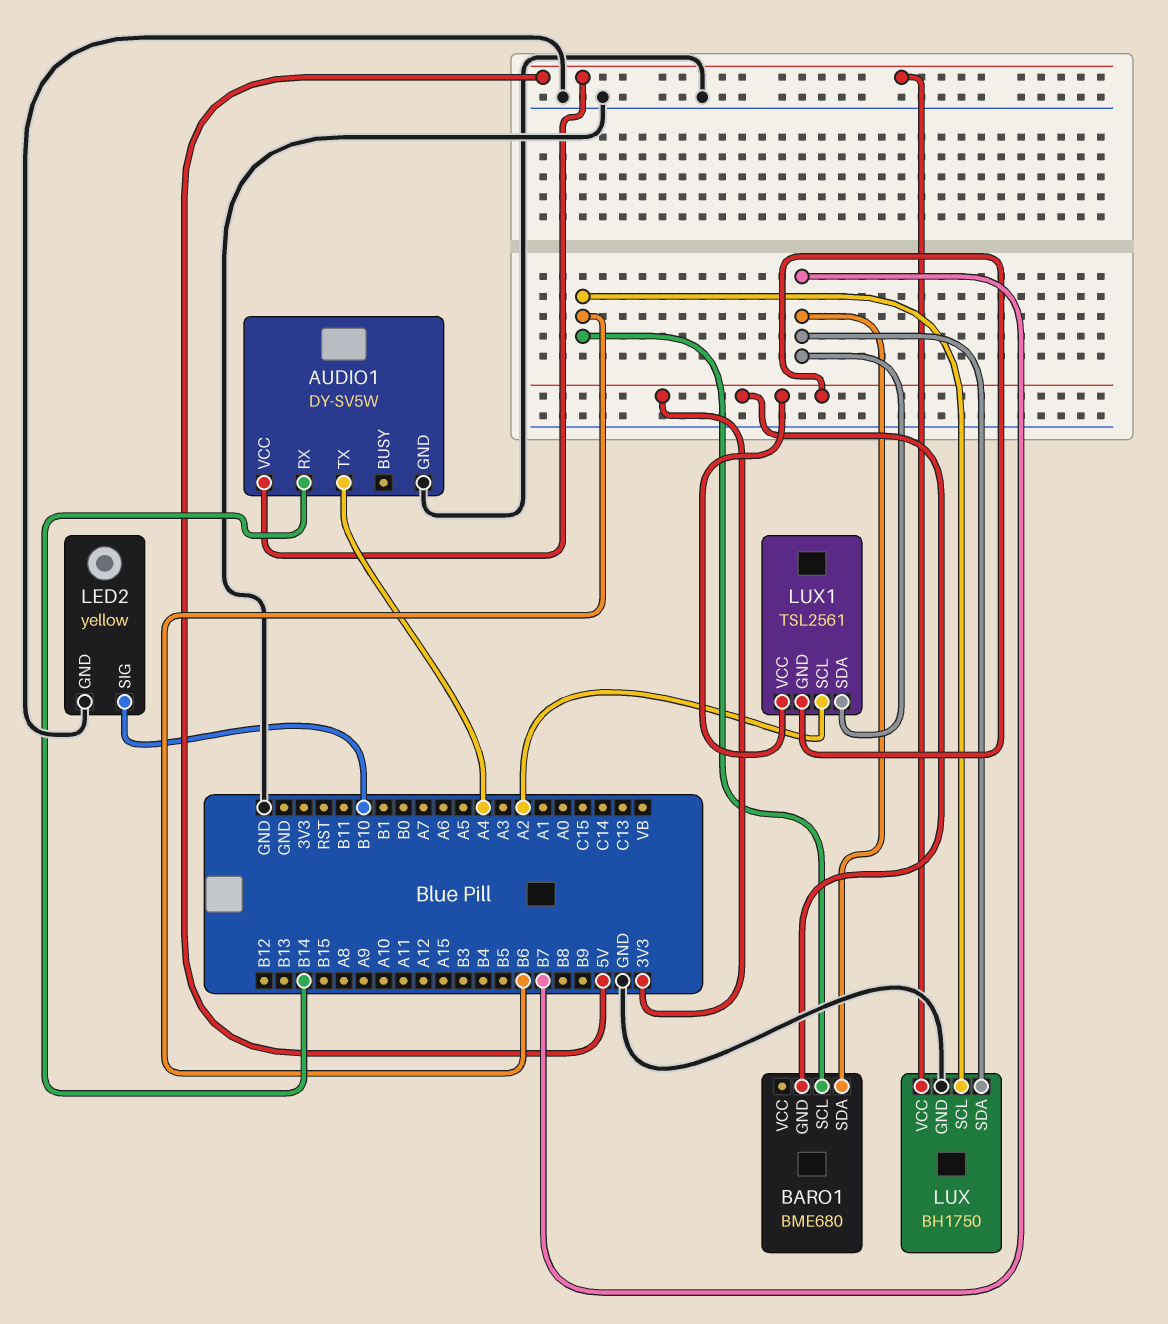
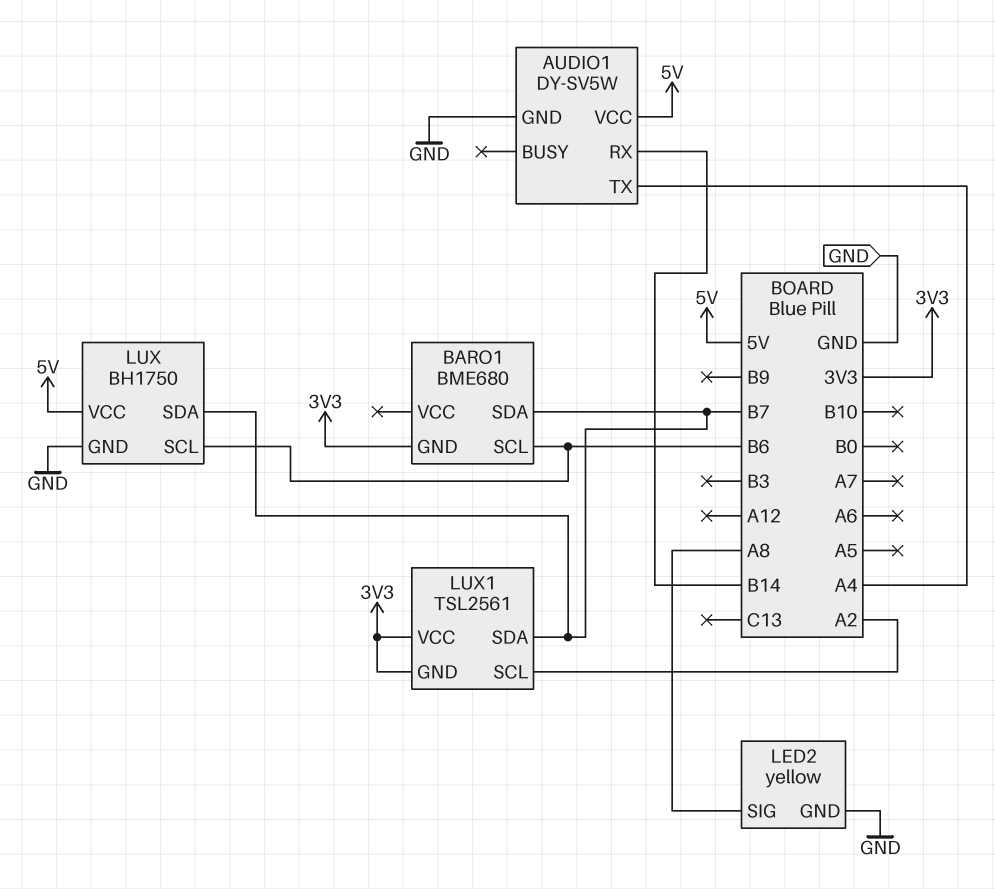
LED2 pin SIG: B10 -> A8

